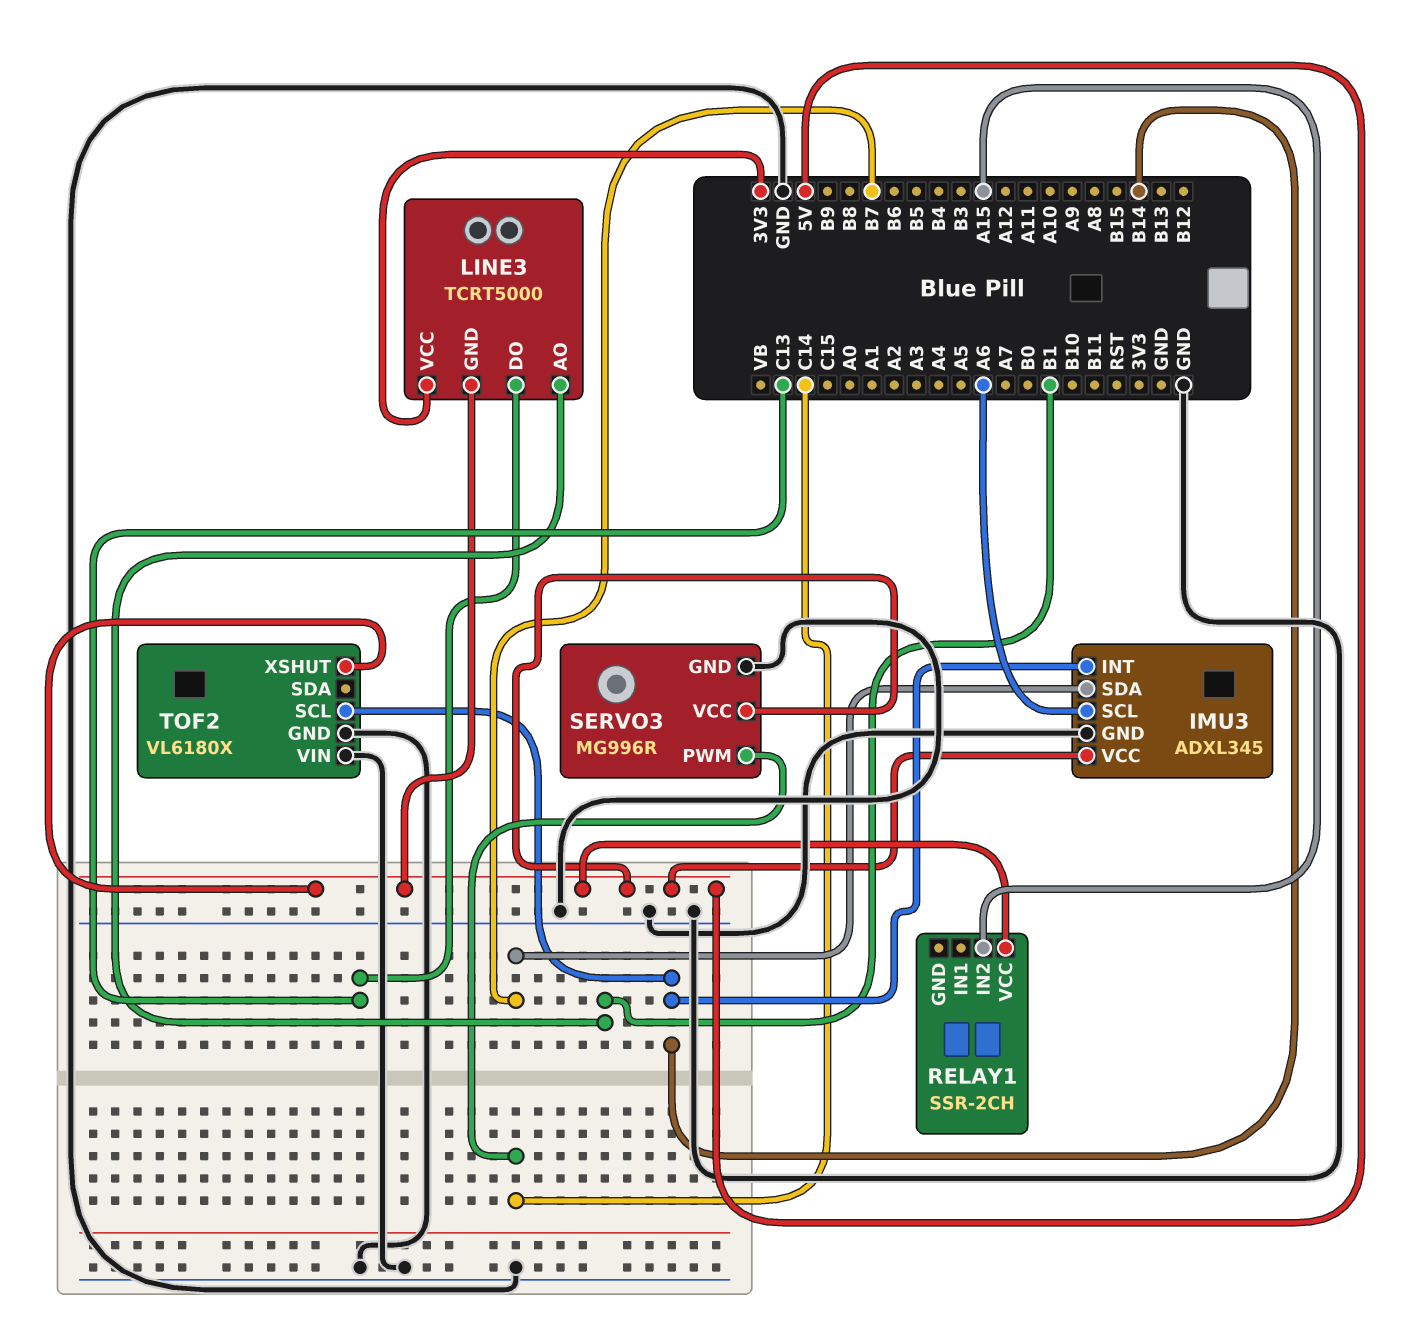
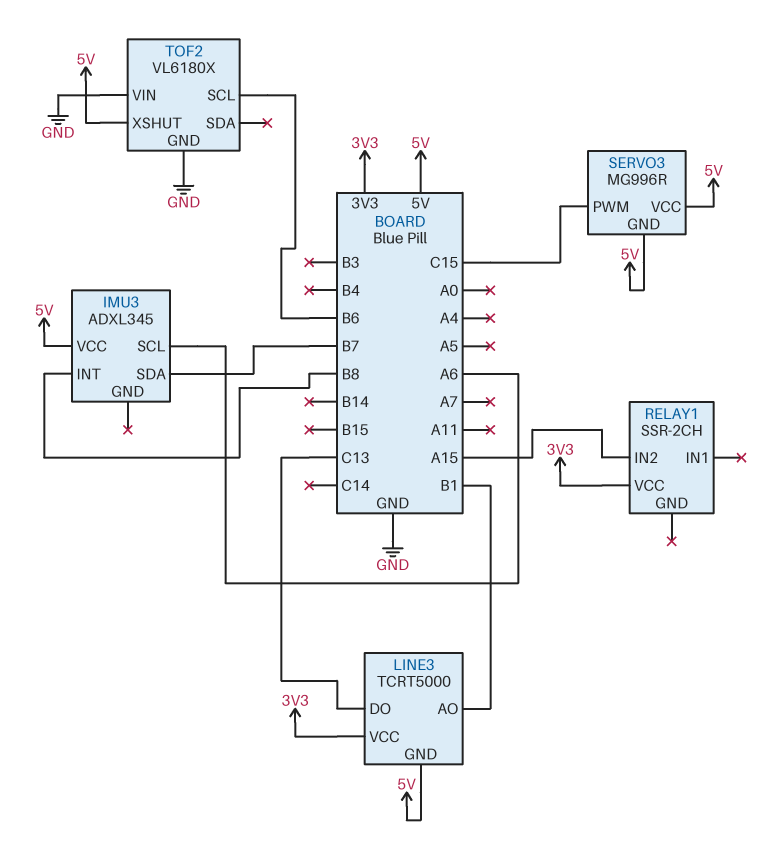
IMU3 pin GND: GND -> none
IMU3 pin INT: B14 -> B8
RELAY1 pin VCC: 5V -> 3V3
SERVO3 pin GND: GND -> 5V
SERVO3 pin PWM: C14 -> C15
TOF2 pin SCL: B14 -> B6

